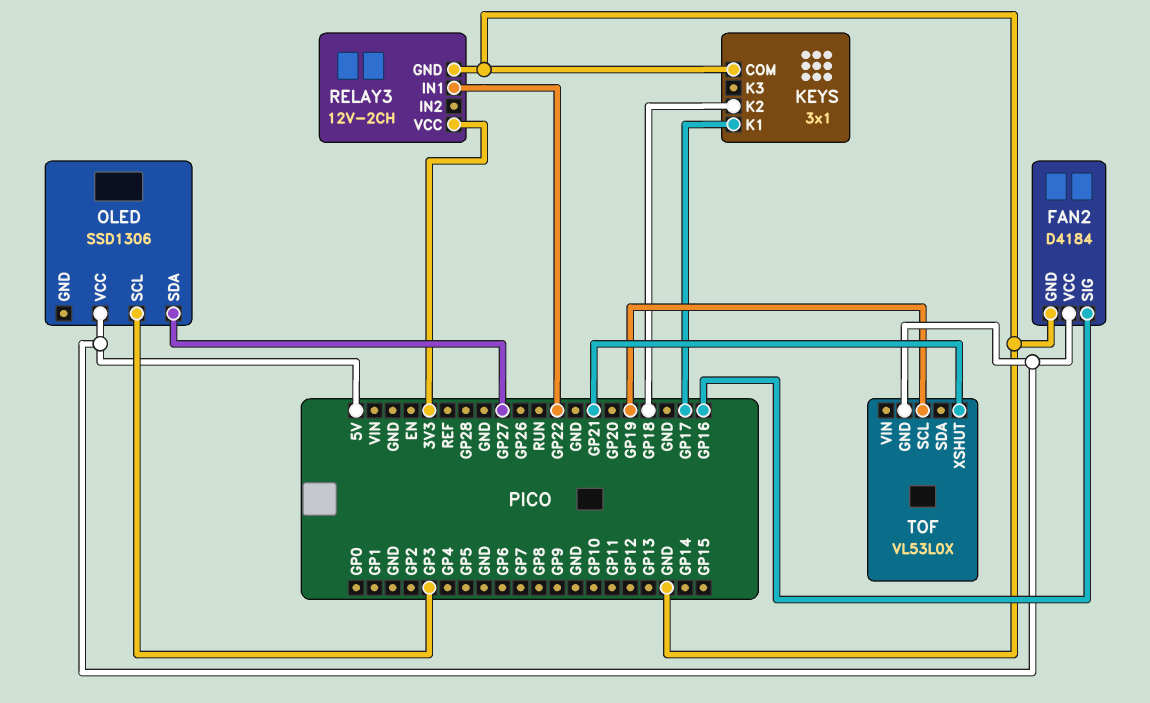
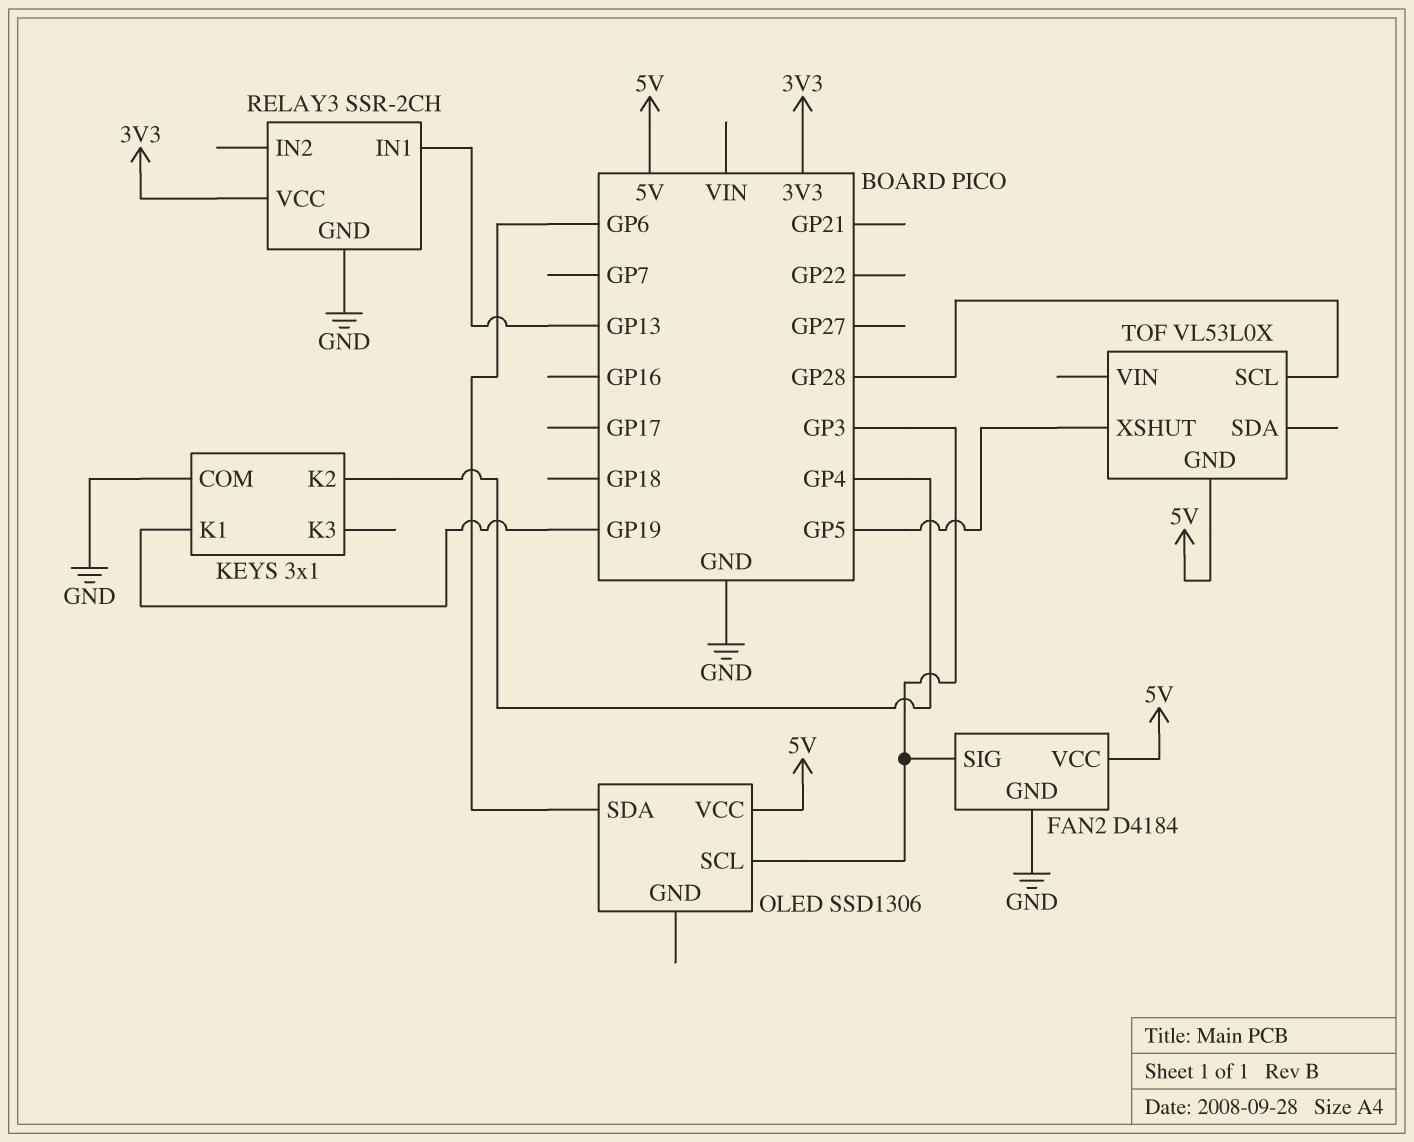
FAN2 pin SIG: GP16 -> GP3
KEYS pin K1: GP17 -> GP19
KEYS pin K2: GP18 -> GP4
OLED pin SDA: GP27 -> GP6
RELAY3: 12V-2CH -> SSR-2CH
RELAY3 pin IN1: GP22 -> GP13
TOF pin SCL: GP19 -> GP28
TOF pin XSHUT: GP21 -> GP5

